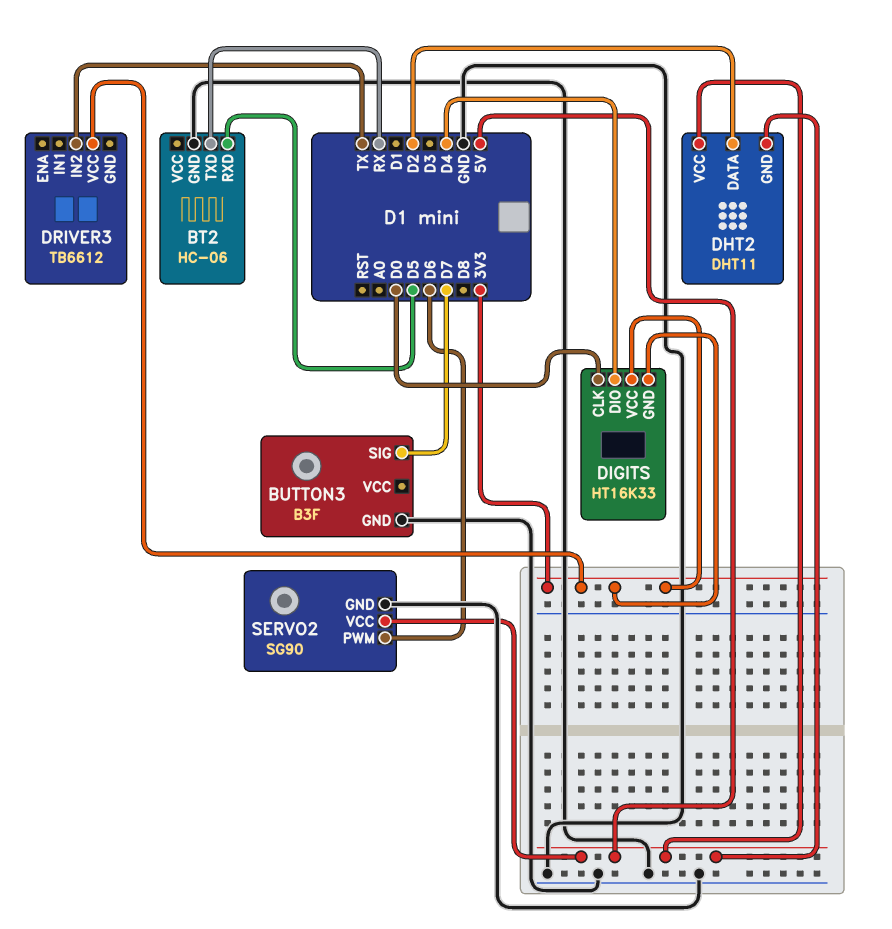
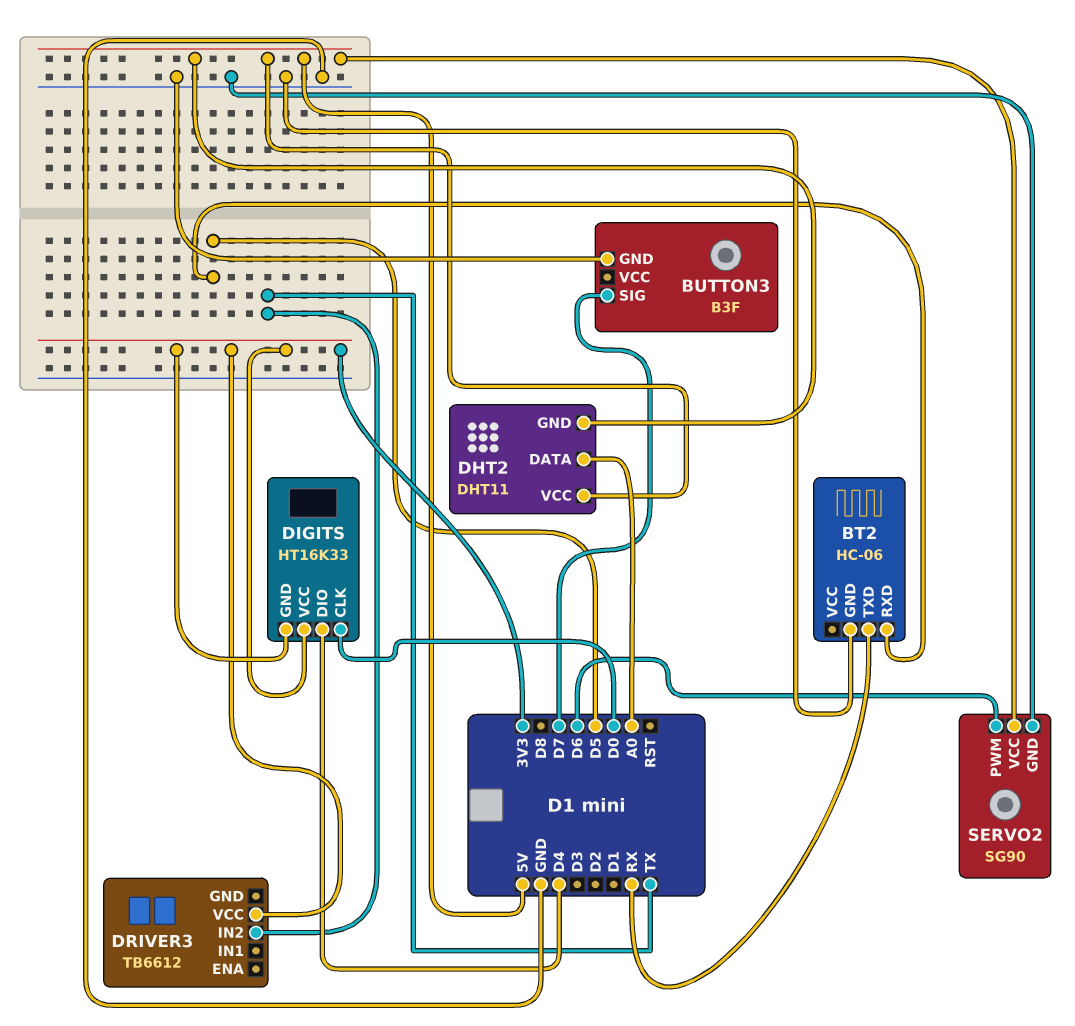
DHT2 pin DATA: D2 -> A0

